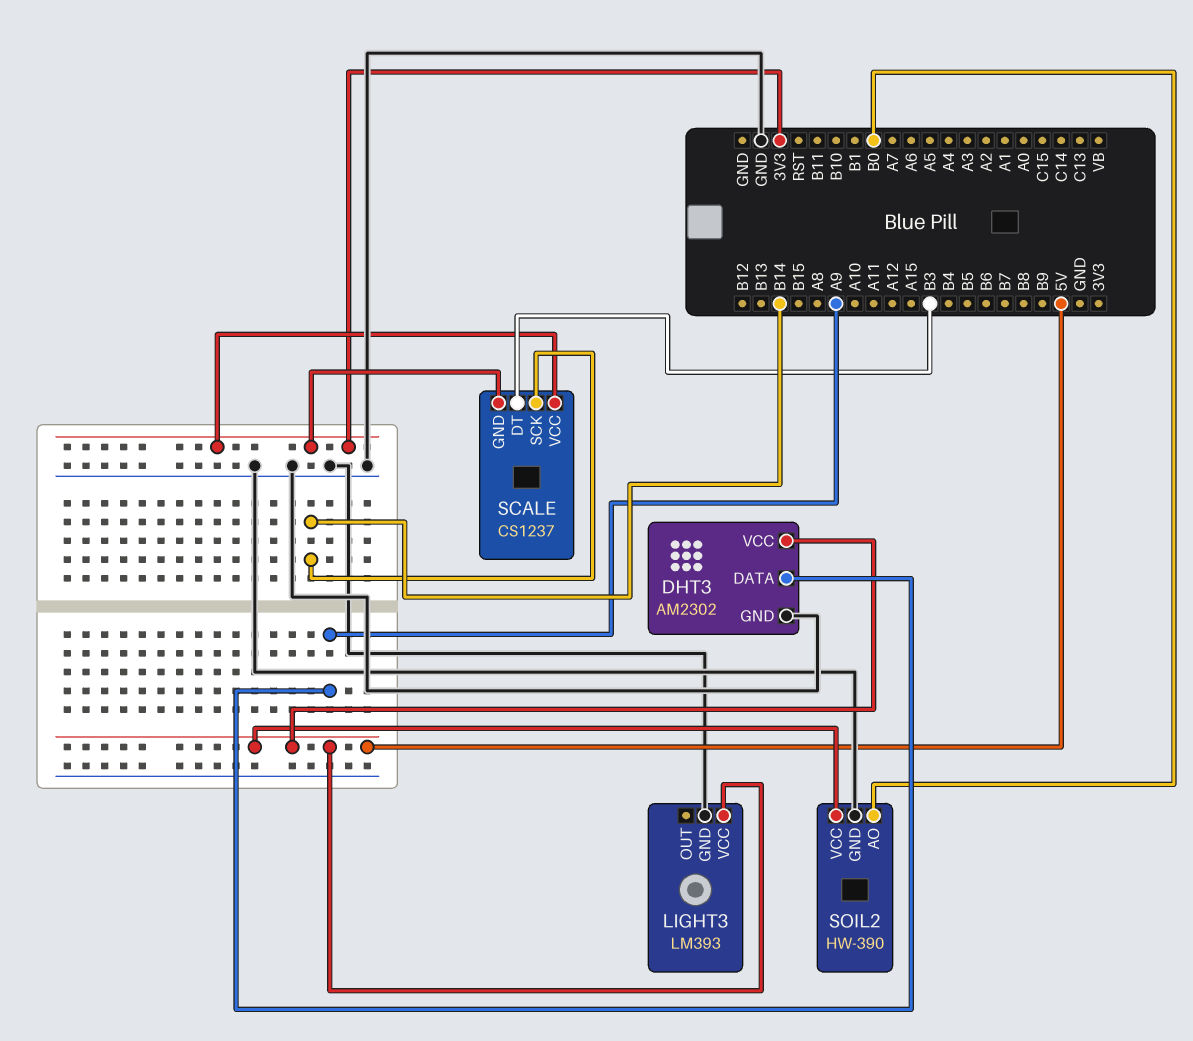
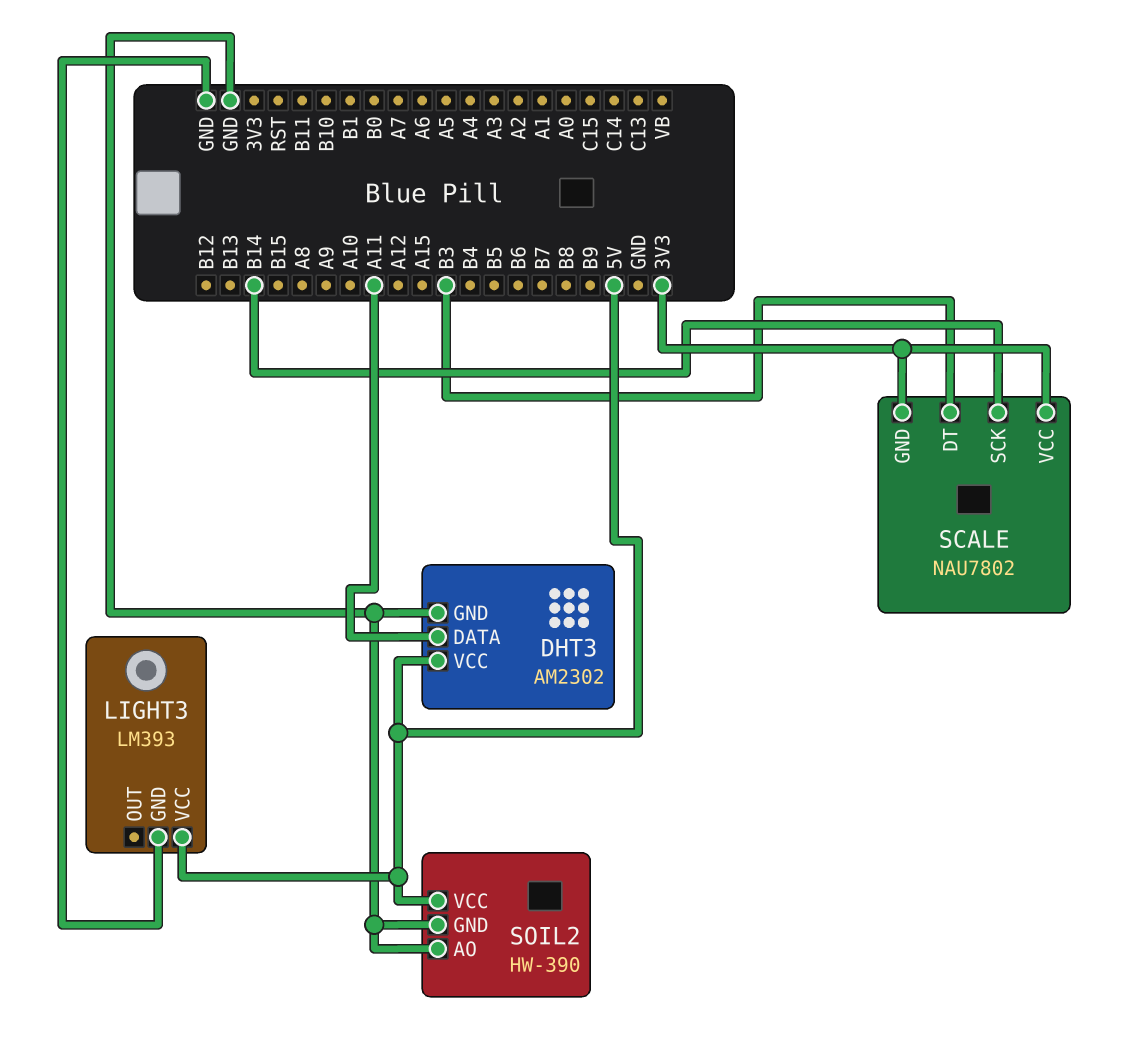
DHT3 pin DATA: A9 -> A11
SCALE: CS1237 -> NAU7802
SOIL2 pin AO: B0 -> GND

